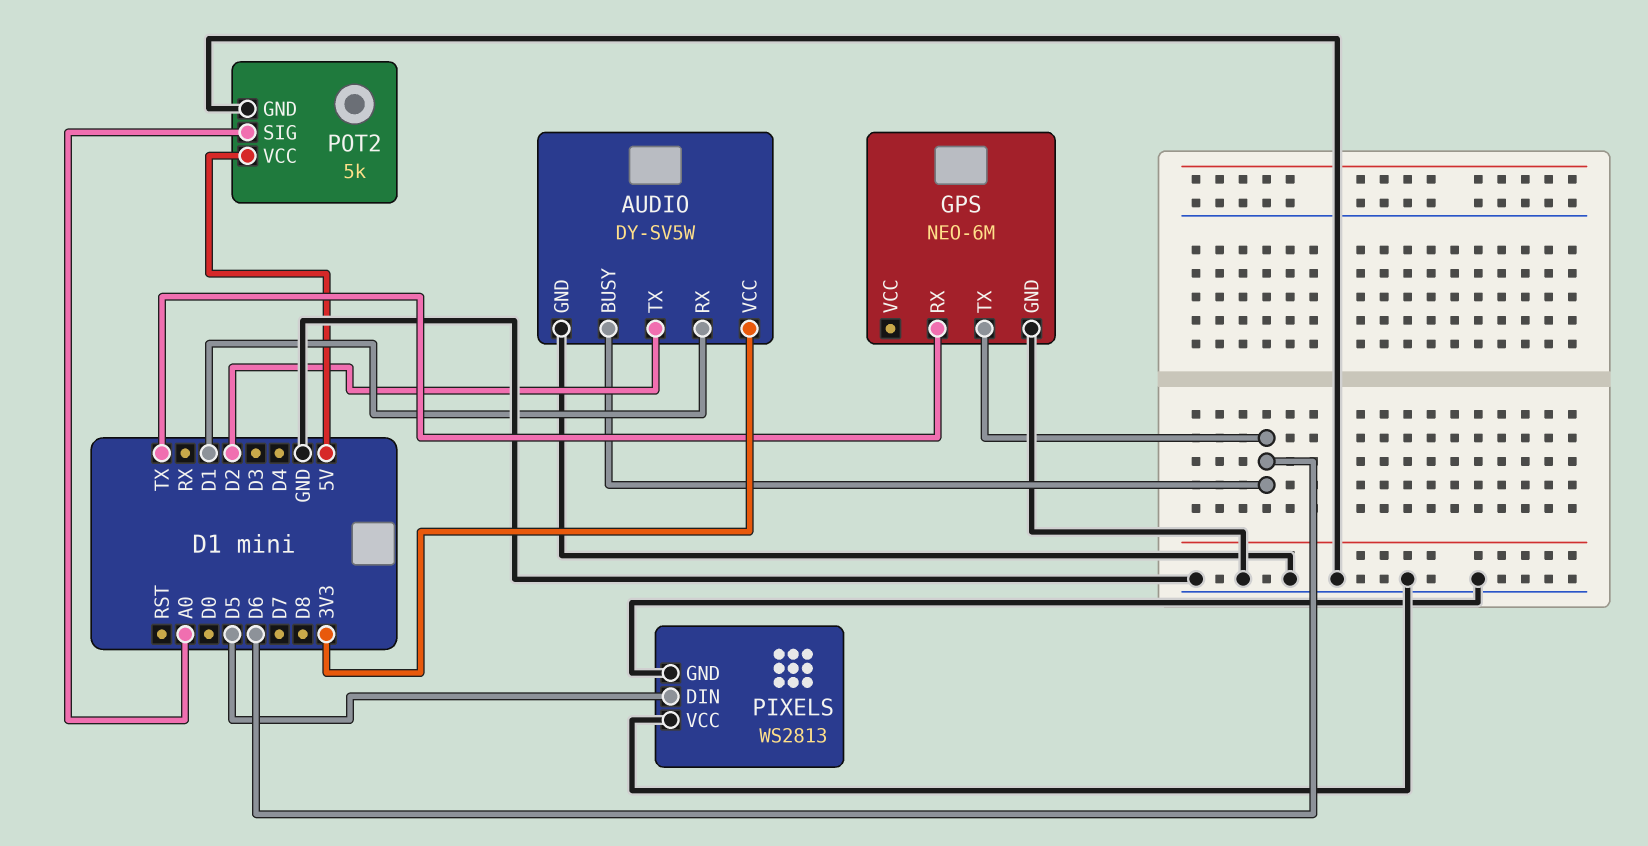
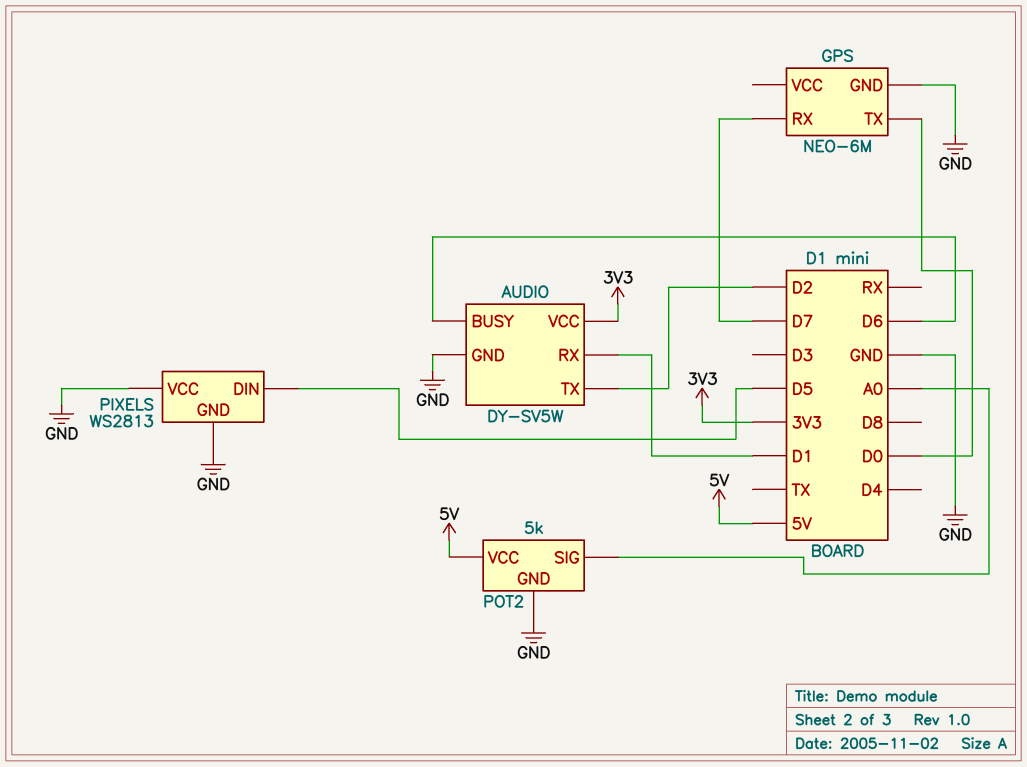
GPS pin RX: TX -> D7
GPS pin TX: D6 -> D0

